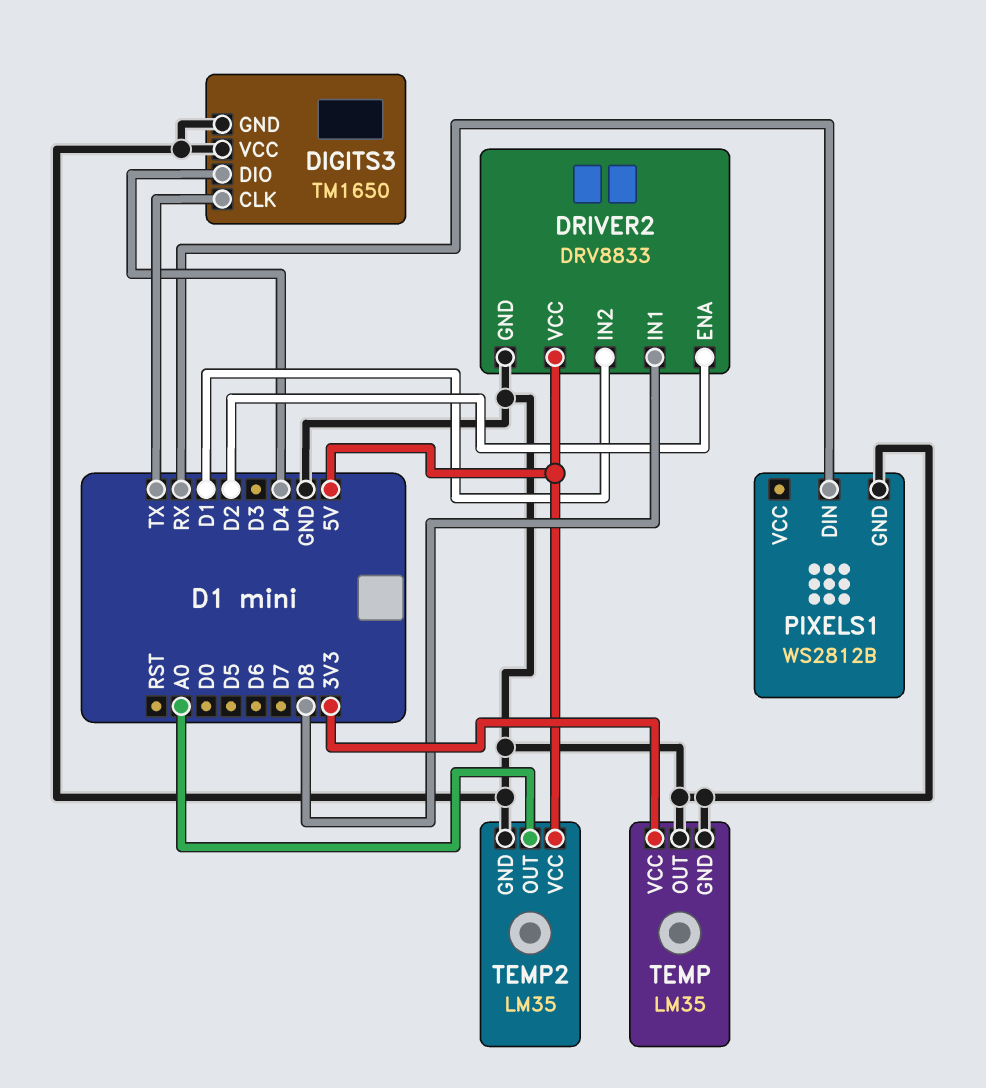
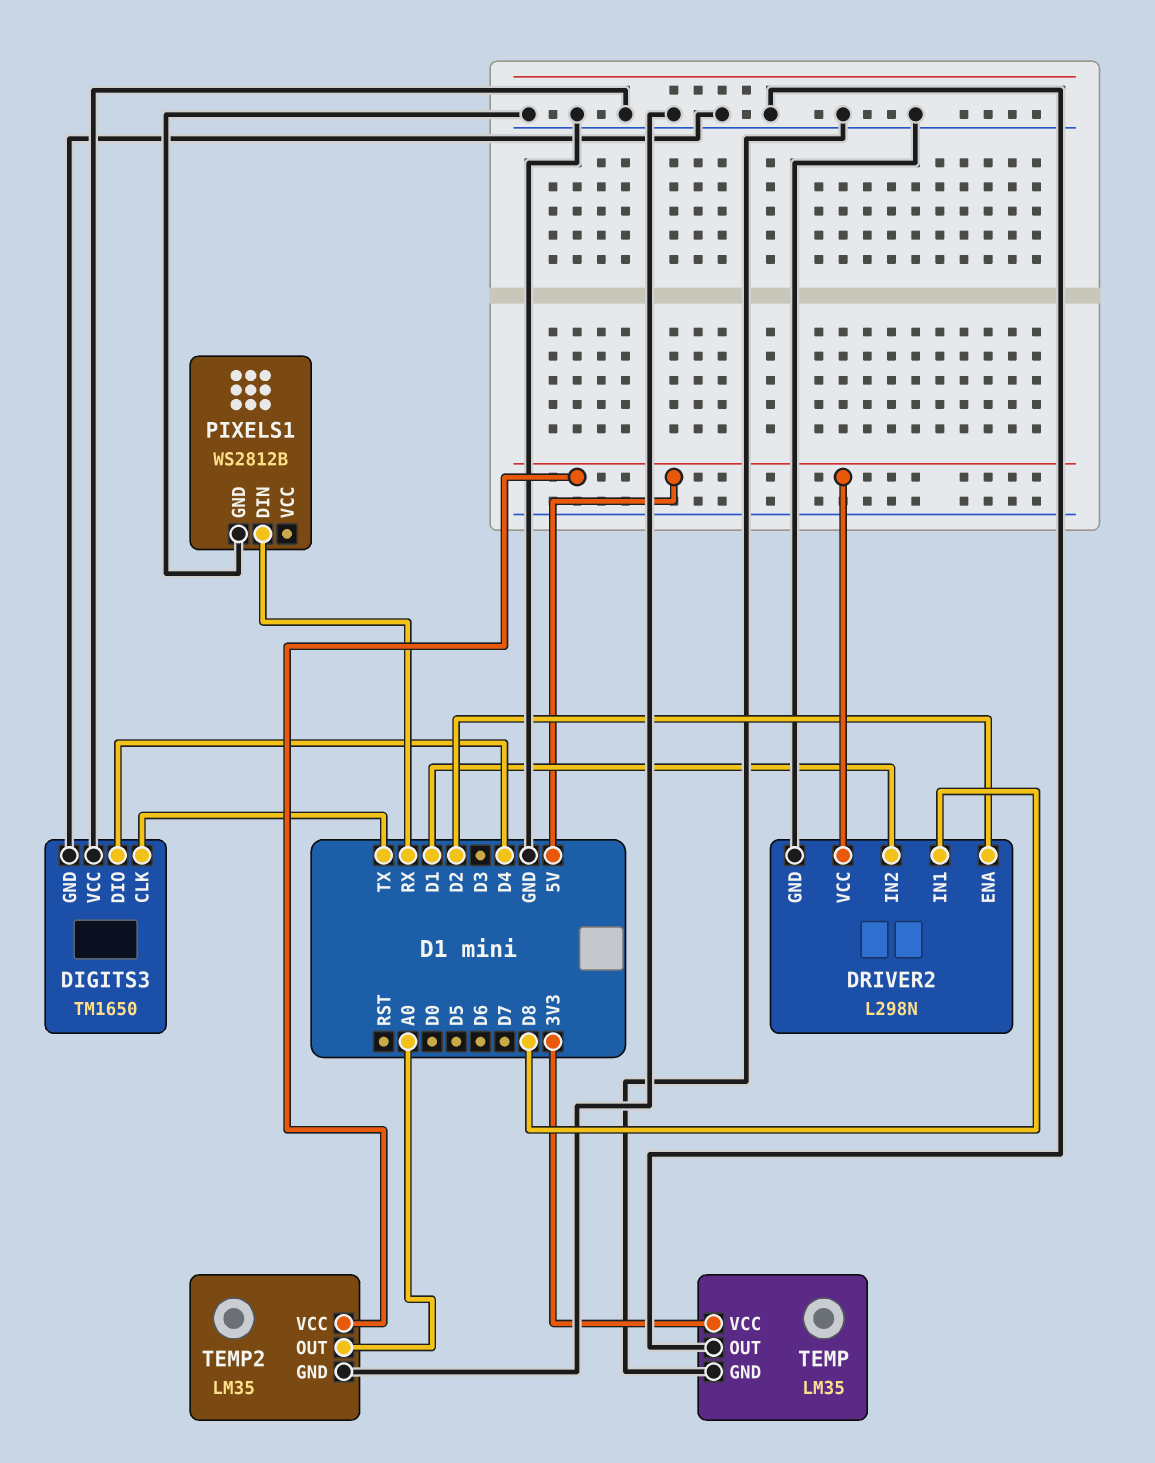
DRIVER2: DRV8833 -> L298N

